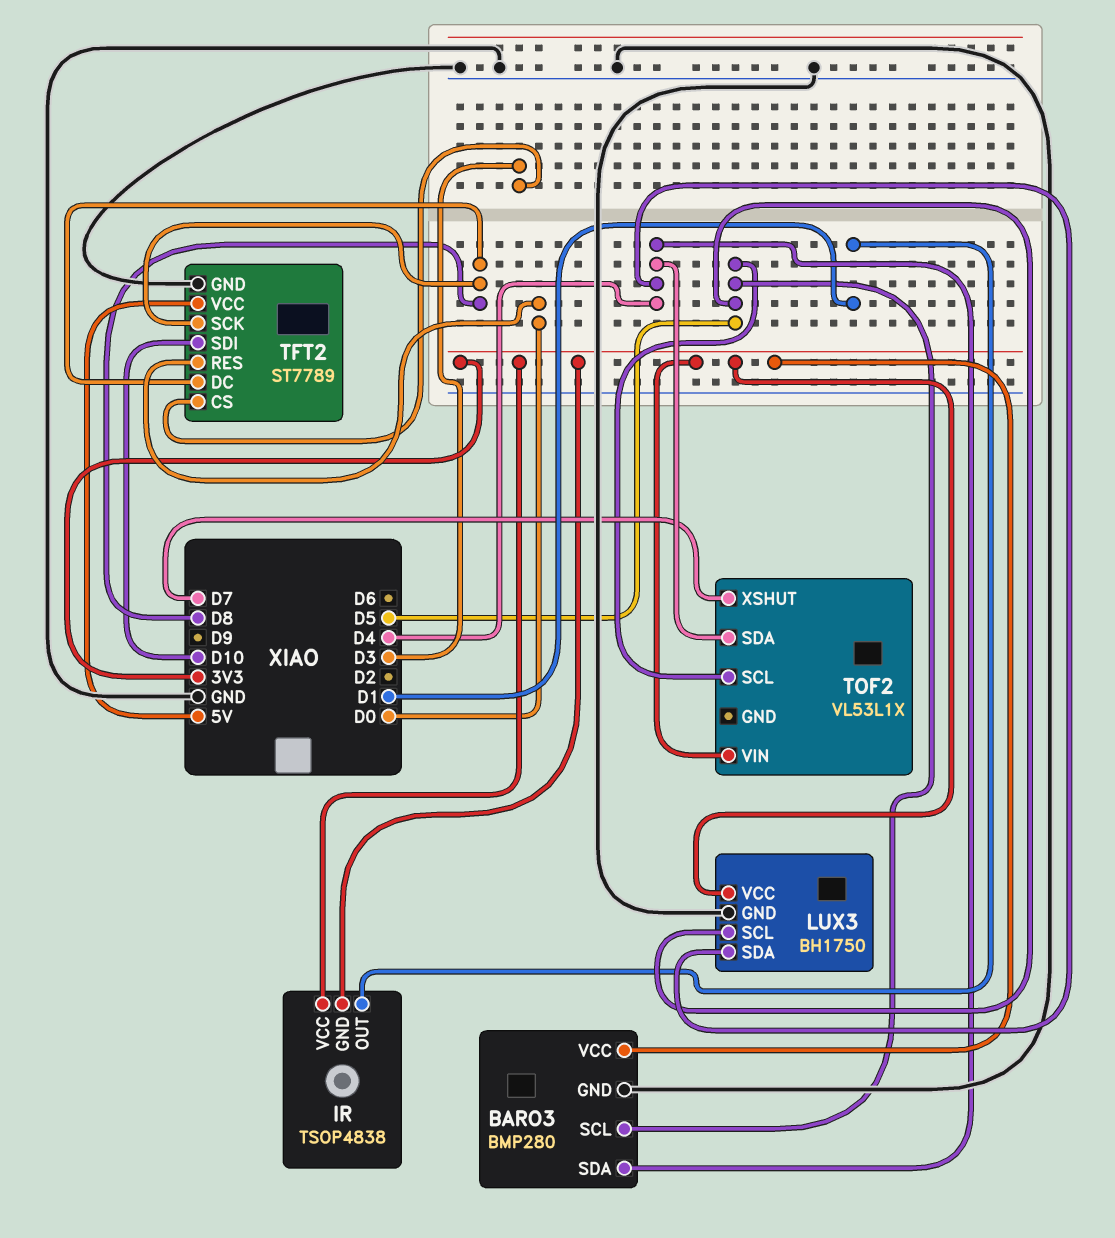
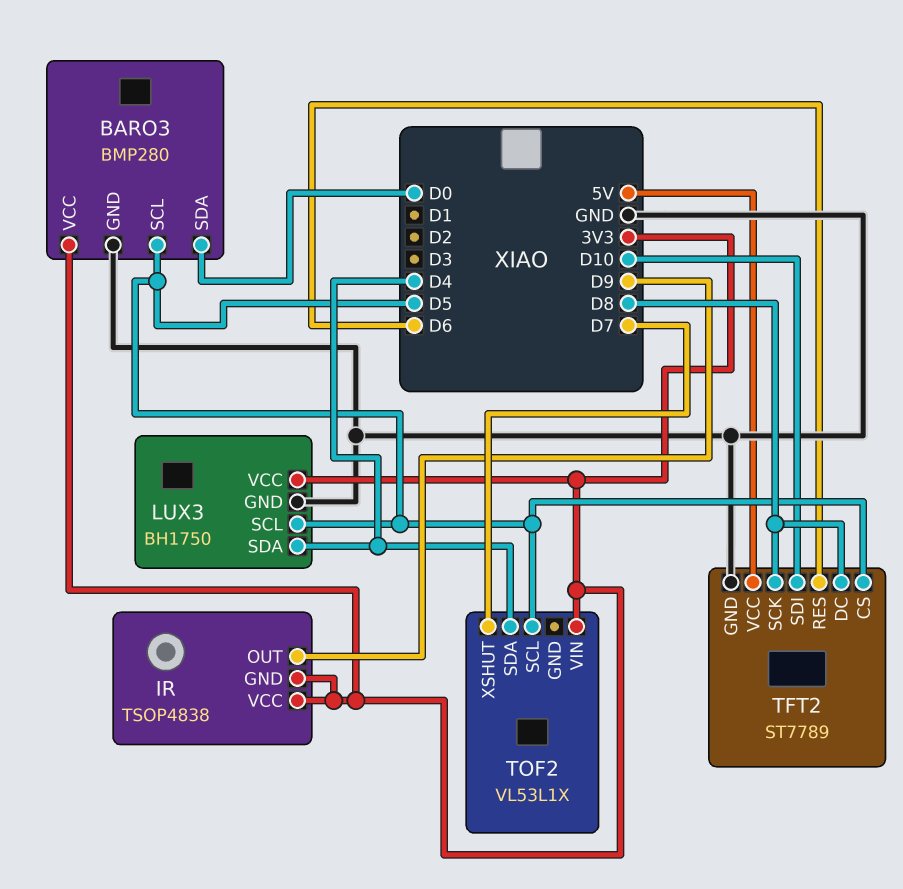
BARO3 pin SDA: D4 -> D0
IR pin OUT: D1 -> D9
TFT2 pin CS: D3 -> D5
TFT2 pin RES: D0 -> D6

